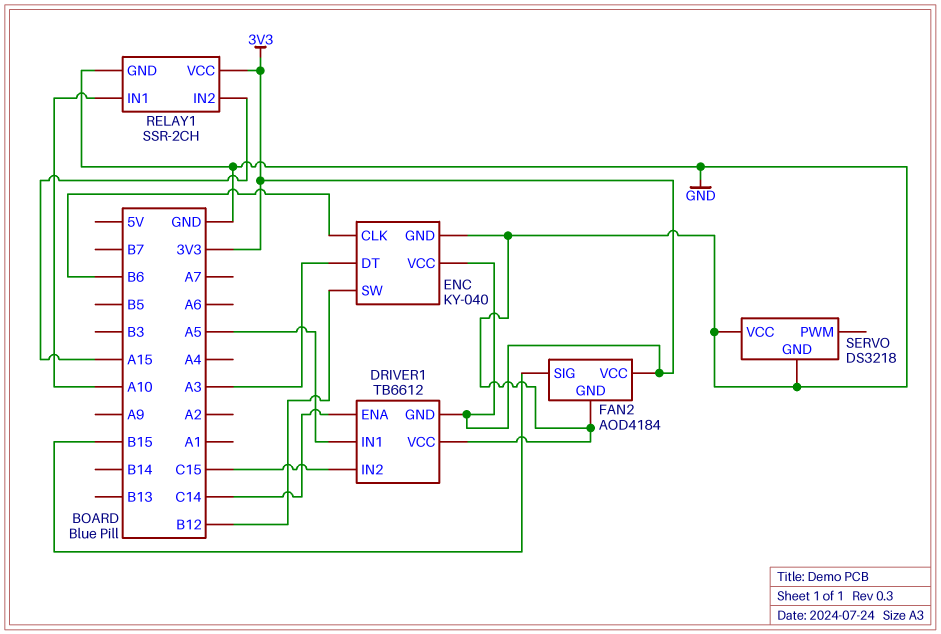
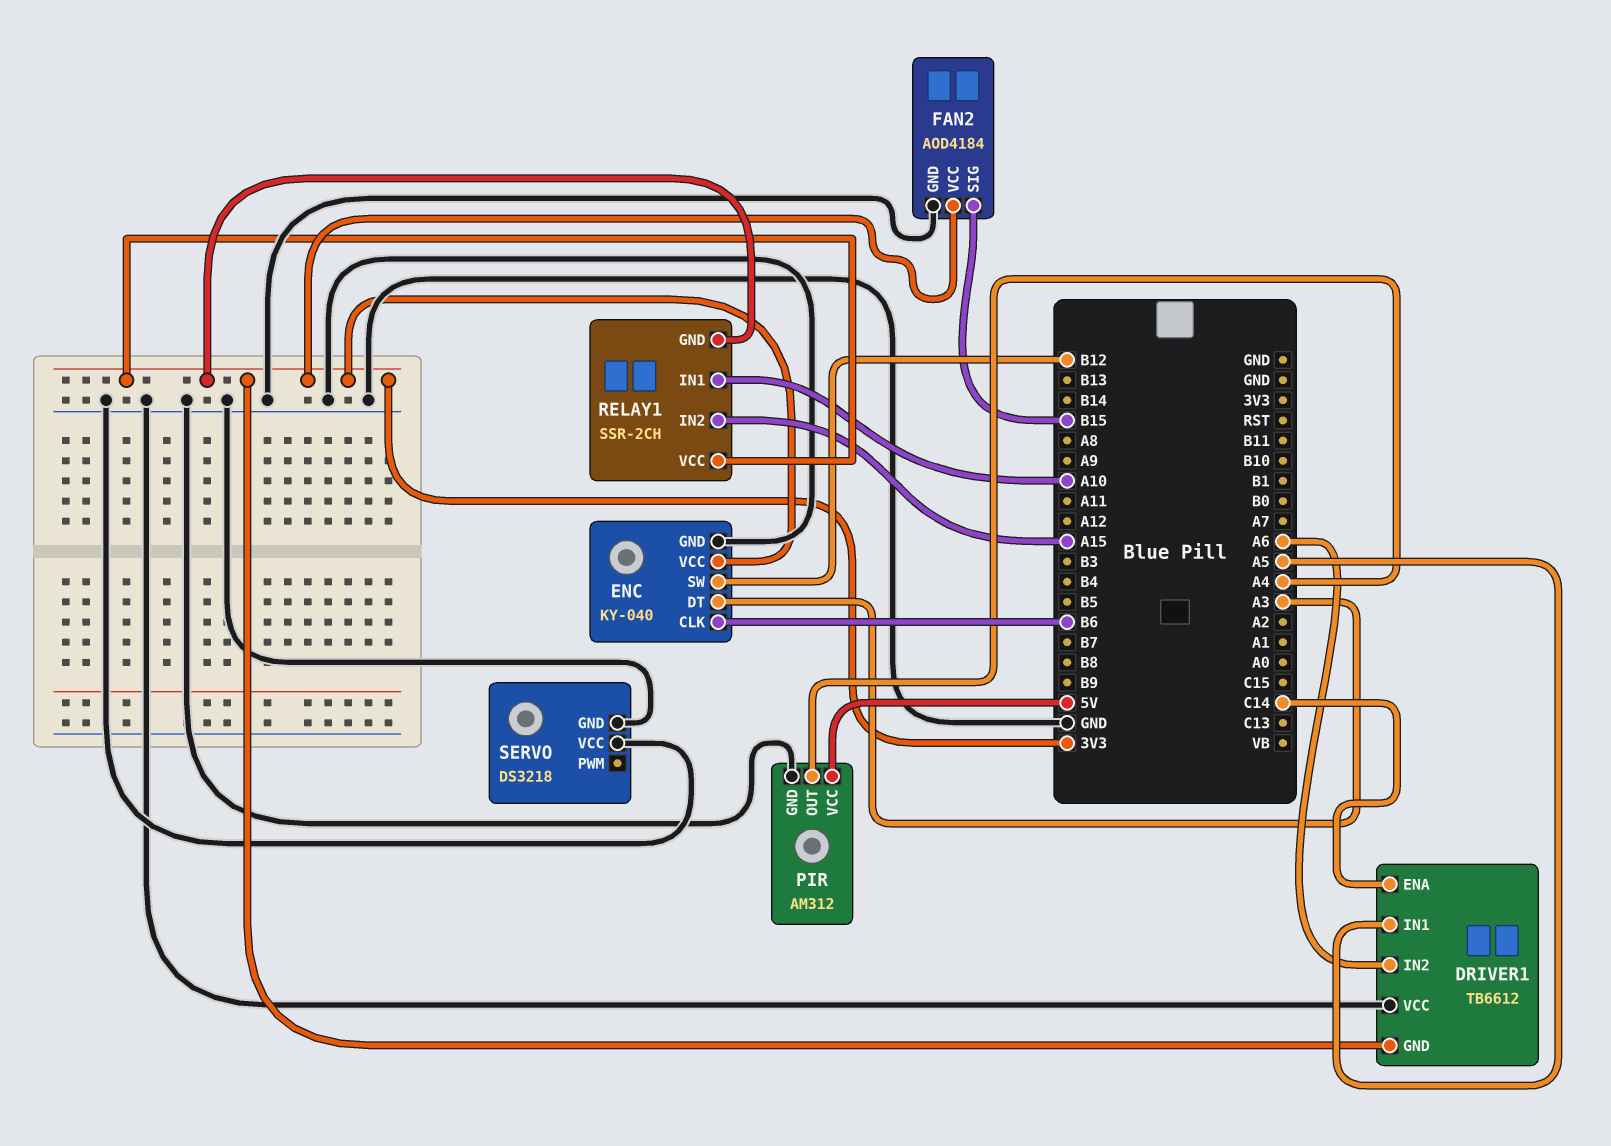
DRIVER1 pin IN2: C15 -> A6
PIR: none -> AM312
PIR pin GND: none -> GND
PIR pin OUT: none -> A4
PIR pin VCC: none -> 5V
RELAY1 pin GND: GND -> 3V3

